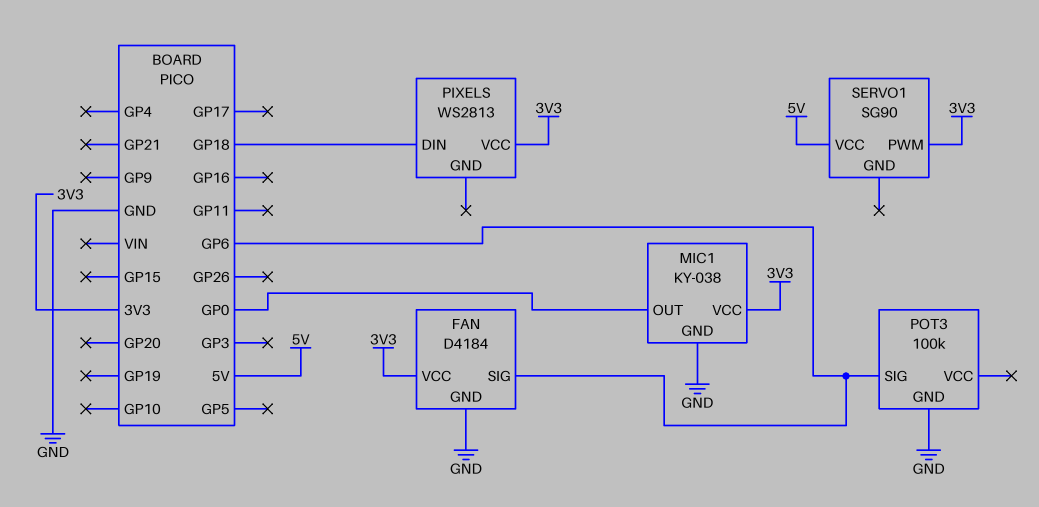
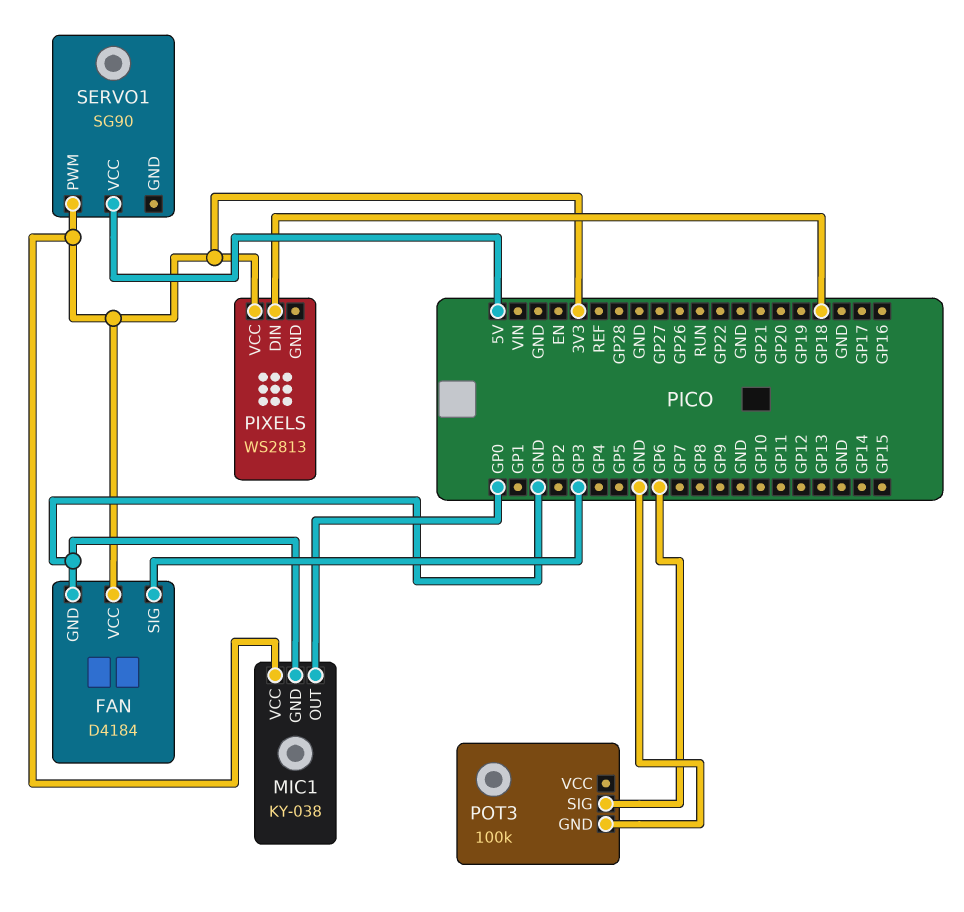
FAN pin SIG: GP6 -> GP3

